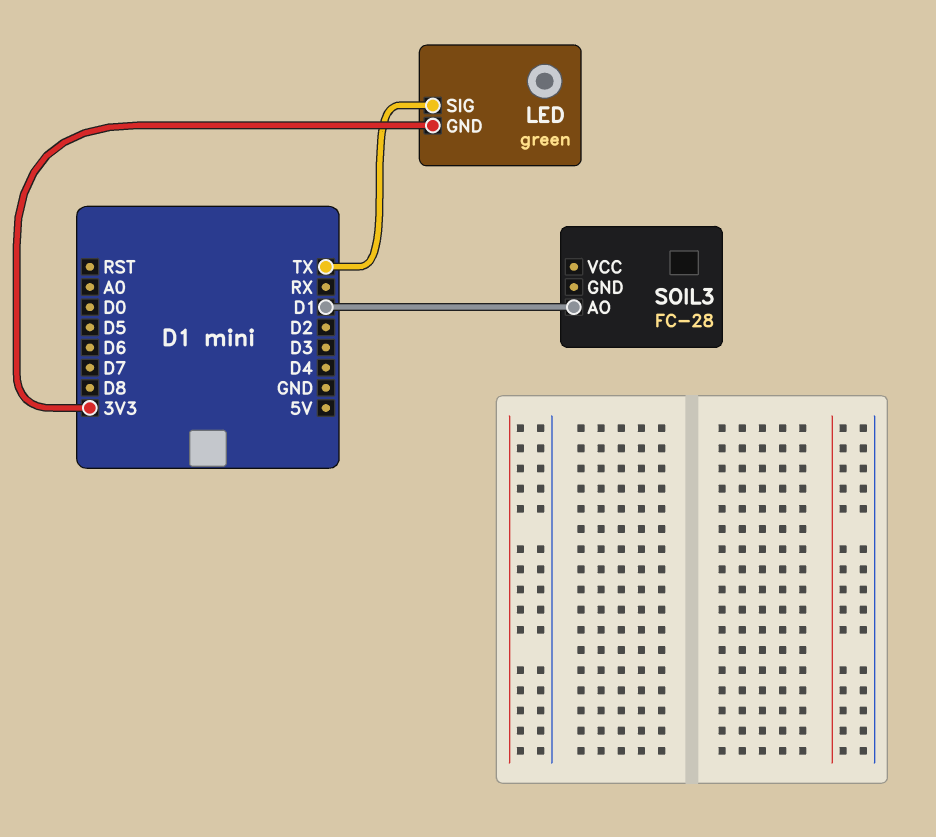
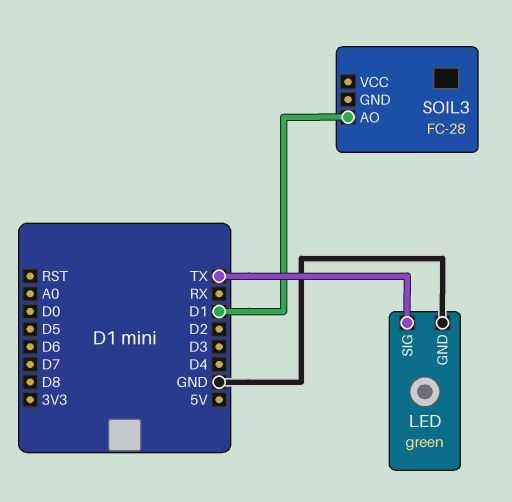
LED pin GND: 3V3 -> GND

